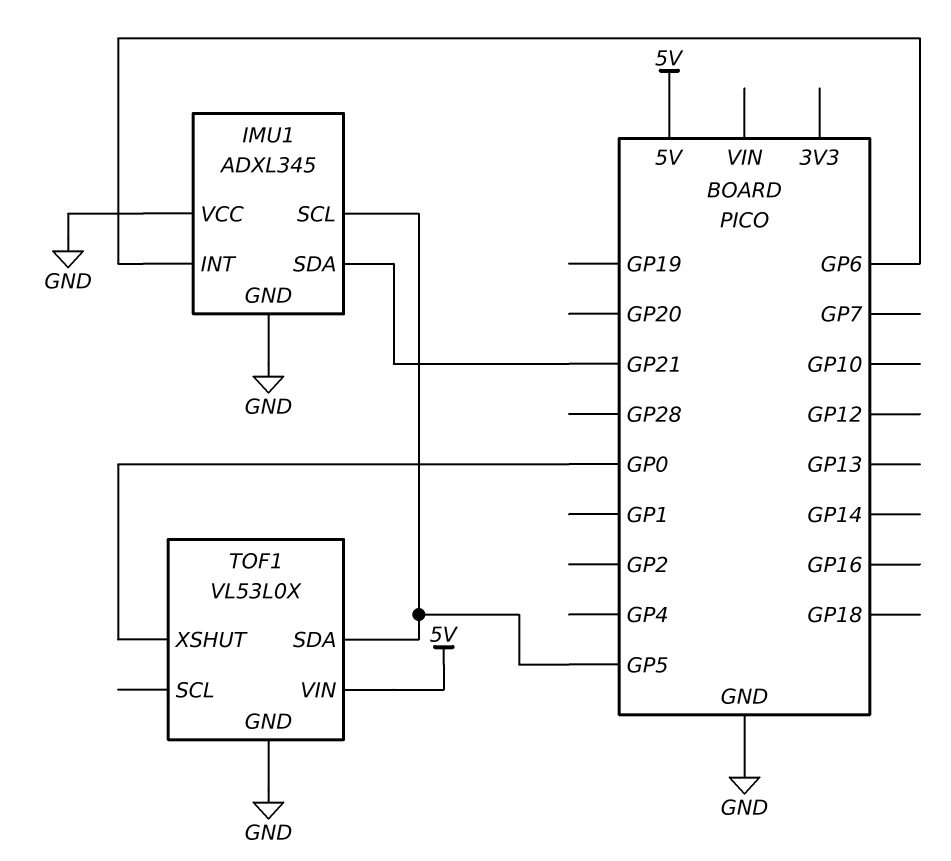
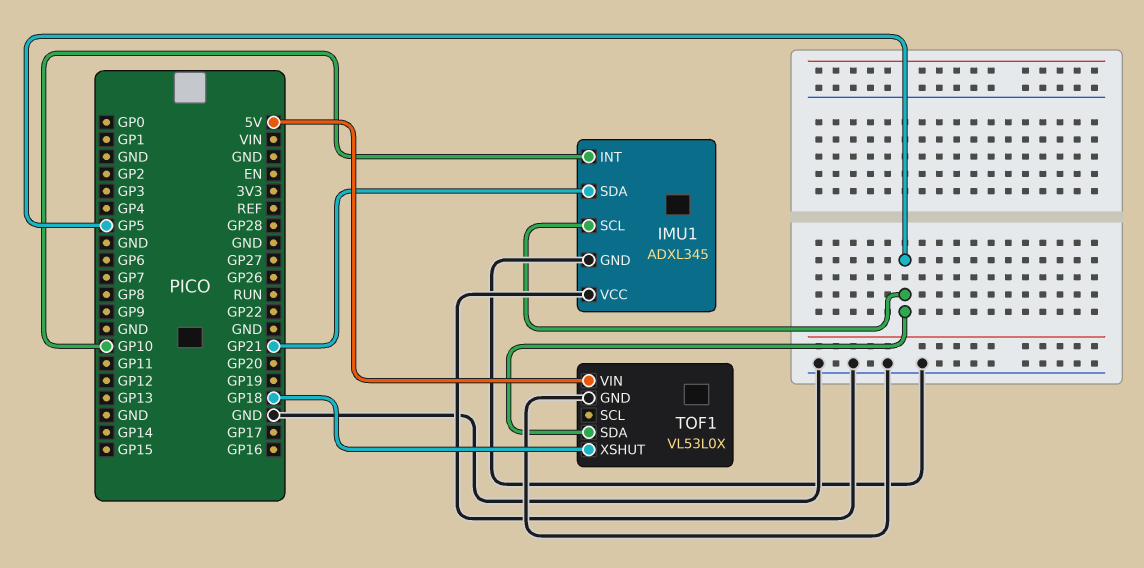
IMU1 pin INT: GP6 -> GP10
TOF1 pin XSHUT: GP0 -> GP18

